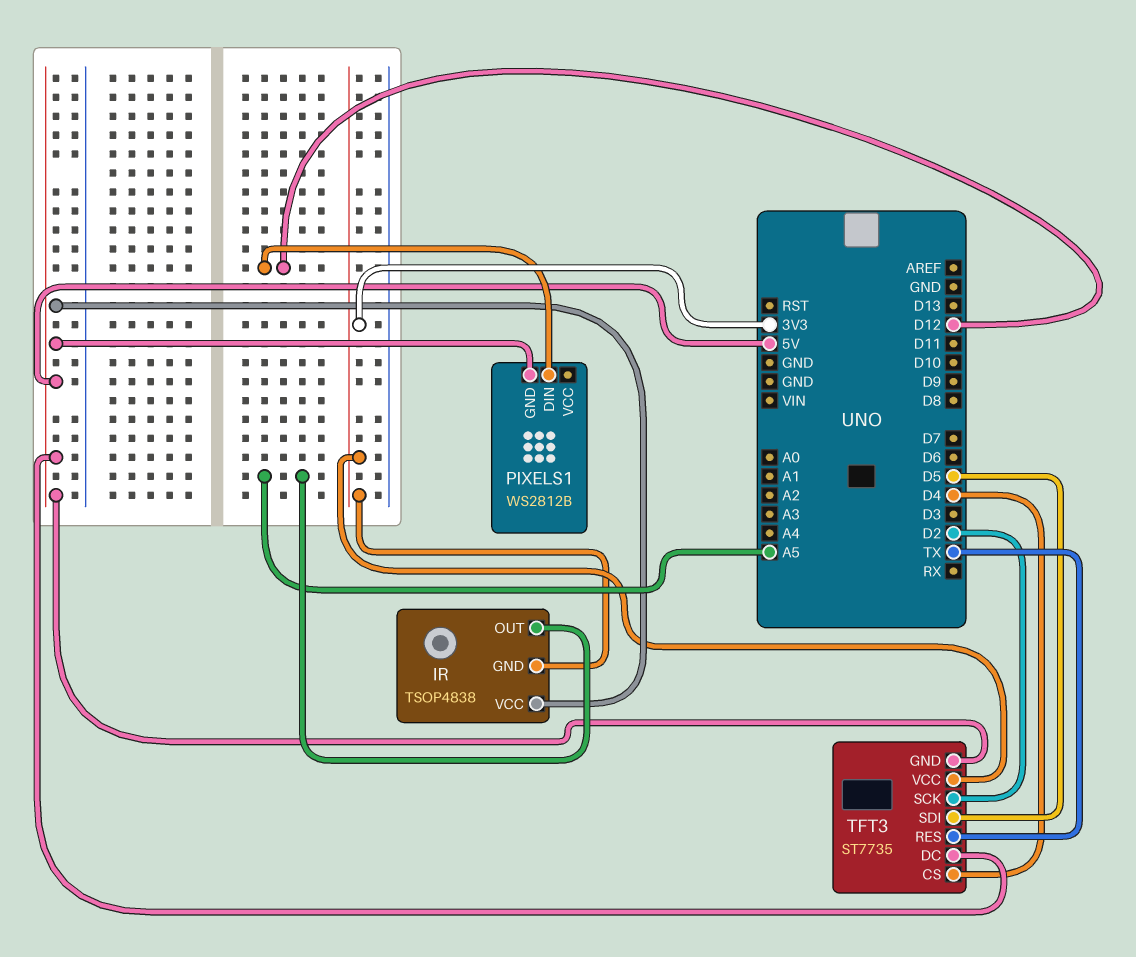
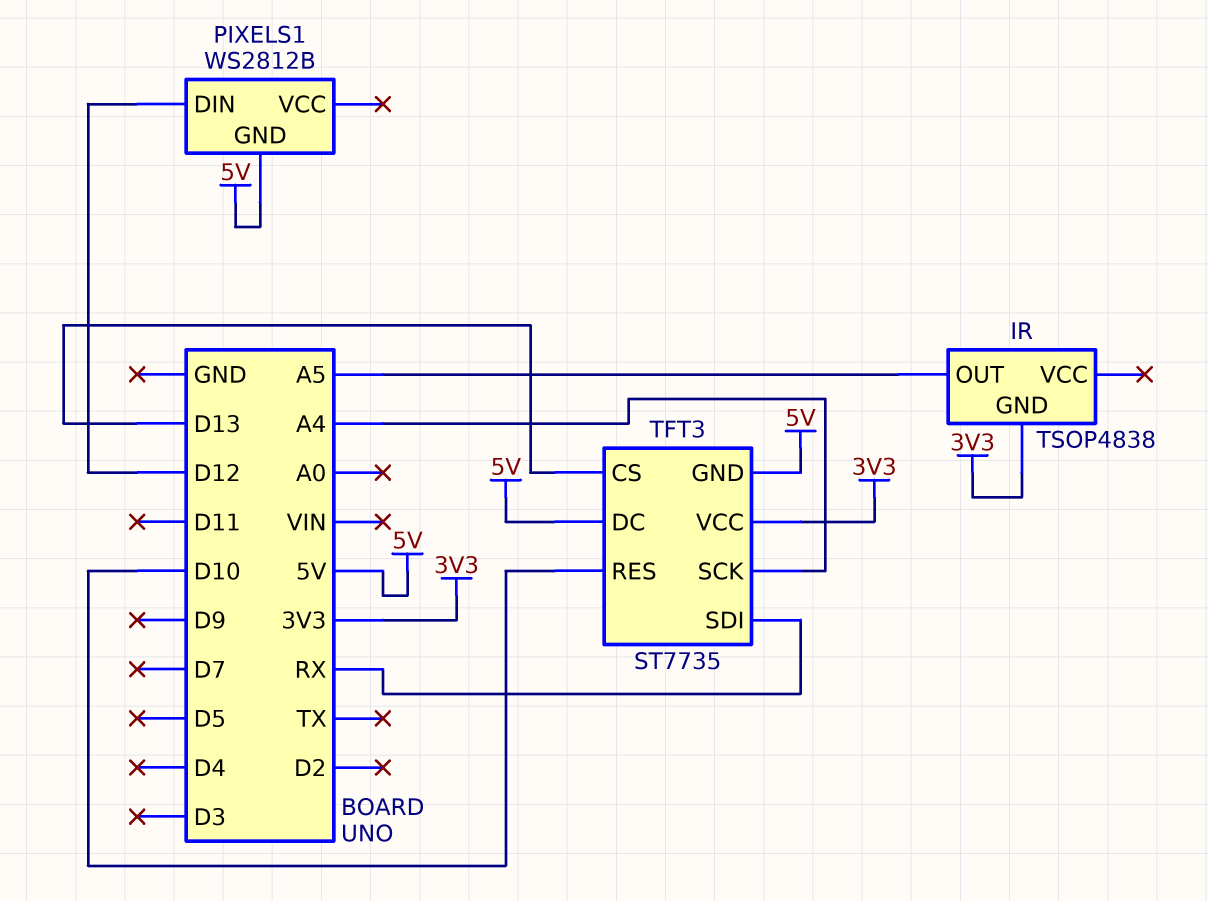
IR pin VCC: 5V -> none
TFT3 pin CS: D4 -> D13
TFT3 pin RES: TX -> D10
TFT3 pin SCK: D2 -> A4
TFT3 pin SDI: D5 -> RX

